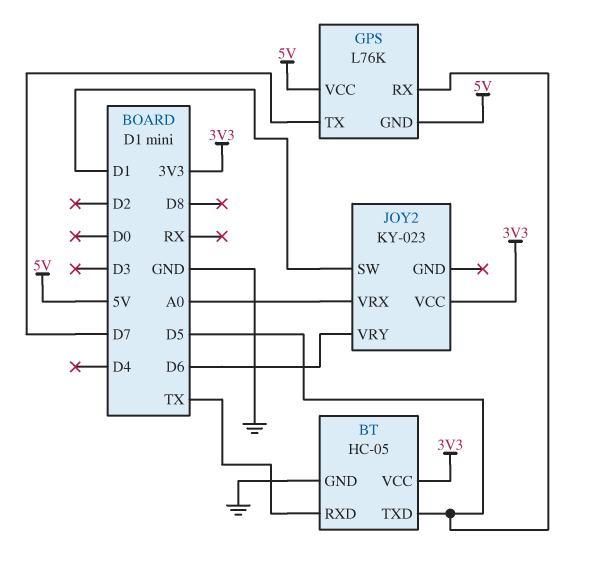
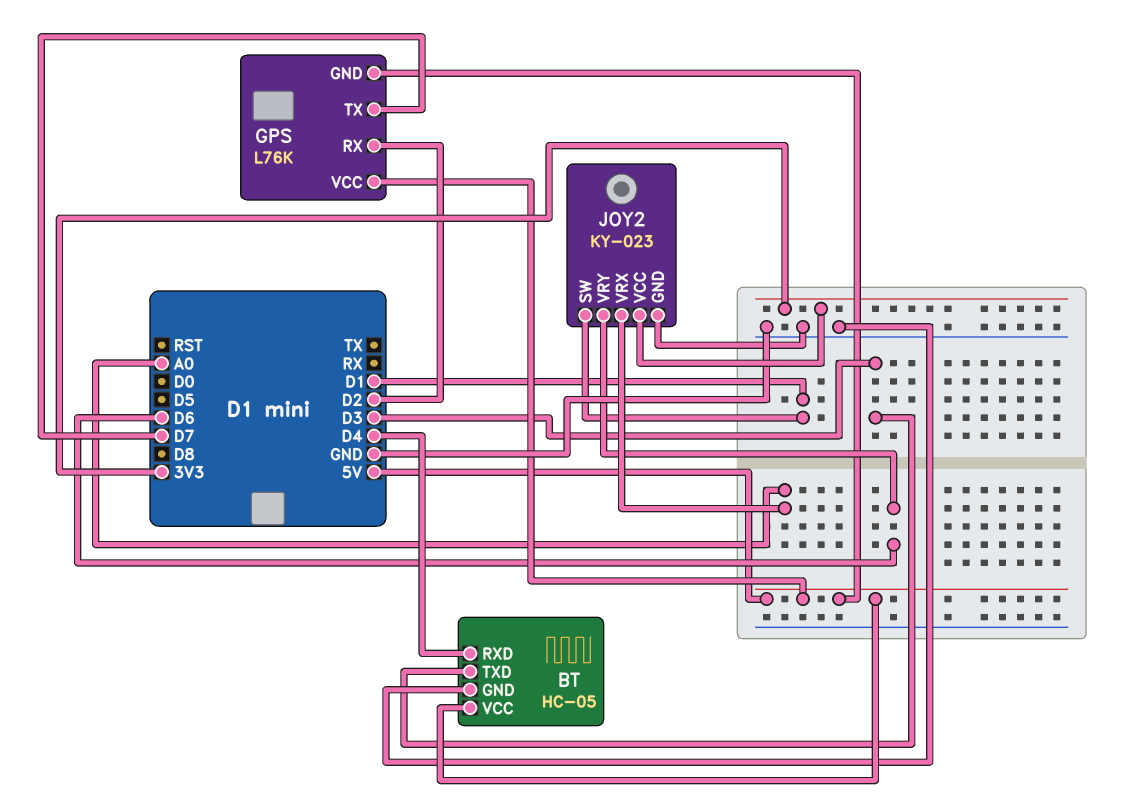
BT pin RXD: TX -> D4
BT pin TXD: D5 -> D3
BT pin VCC: 3V3 -> 5V
GPS pin RX: D5 -> D2
JOY2 pin GND: none -> GND

